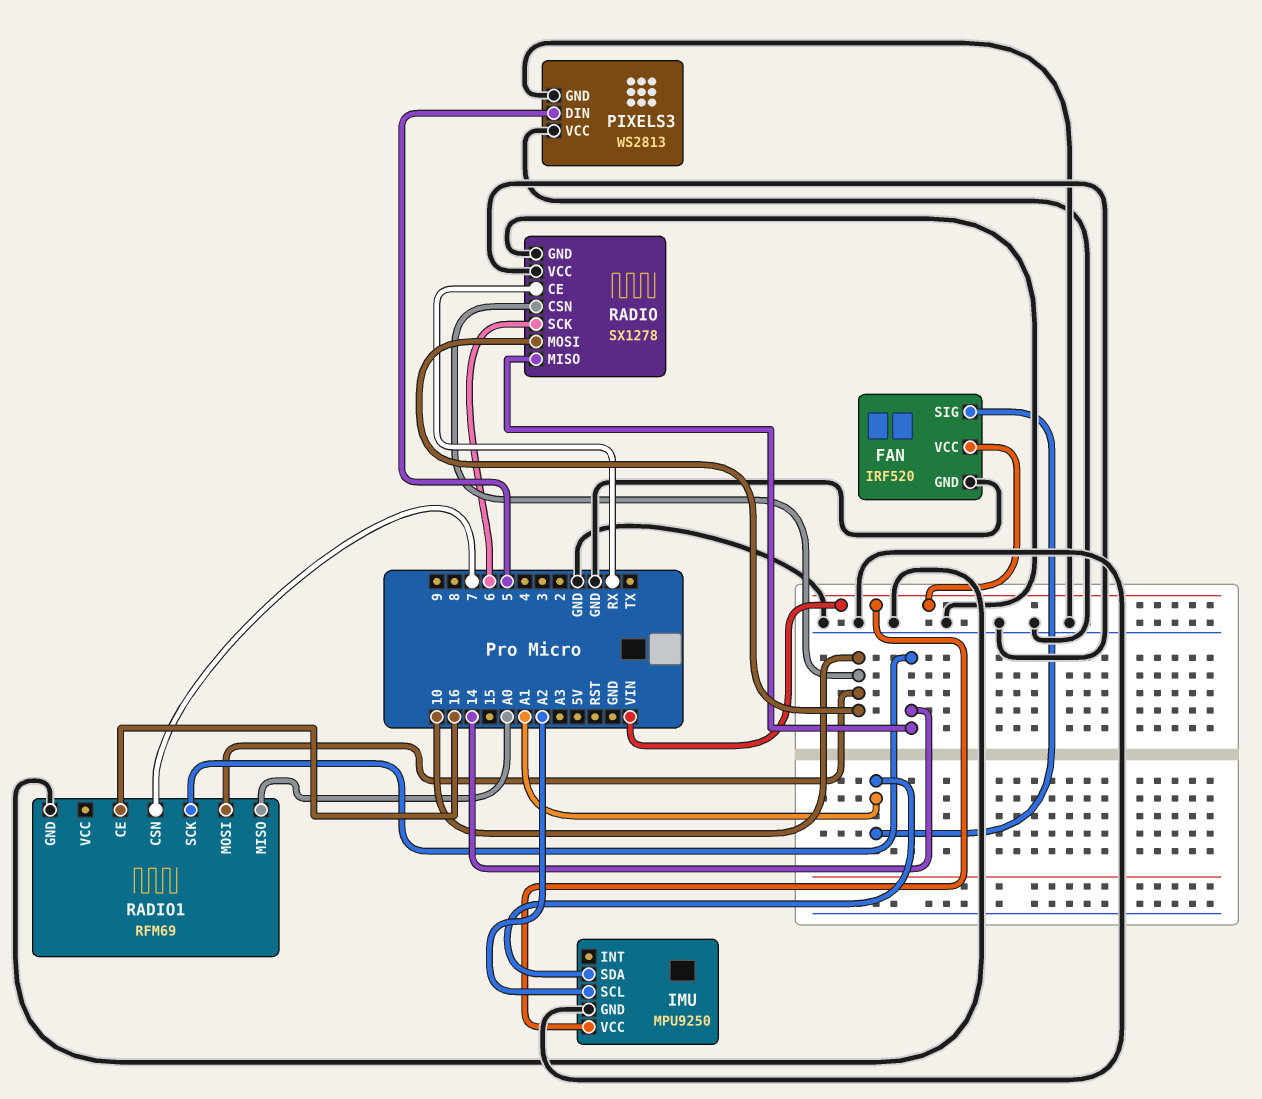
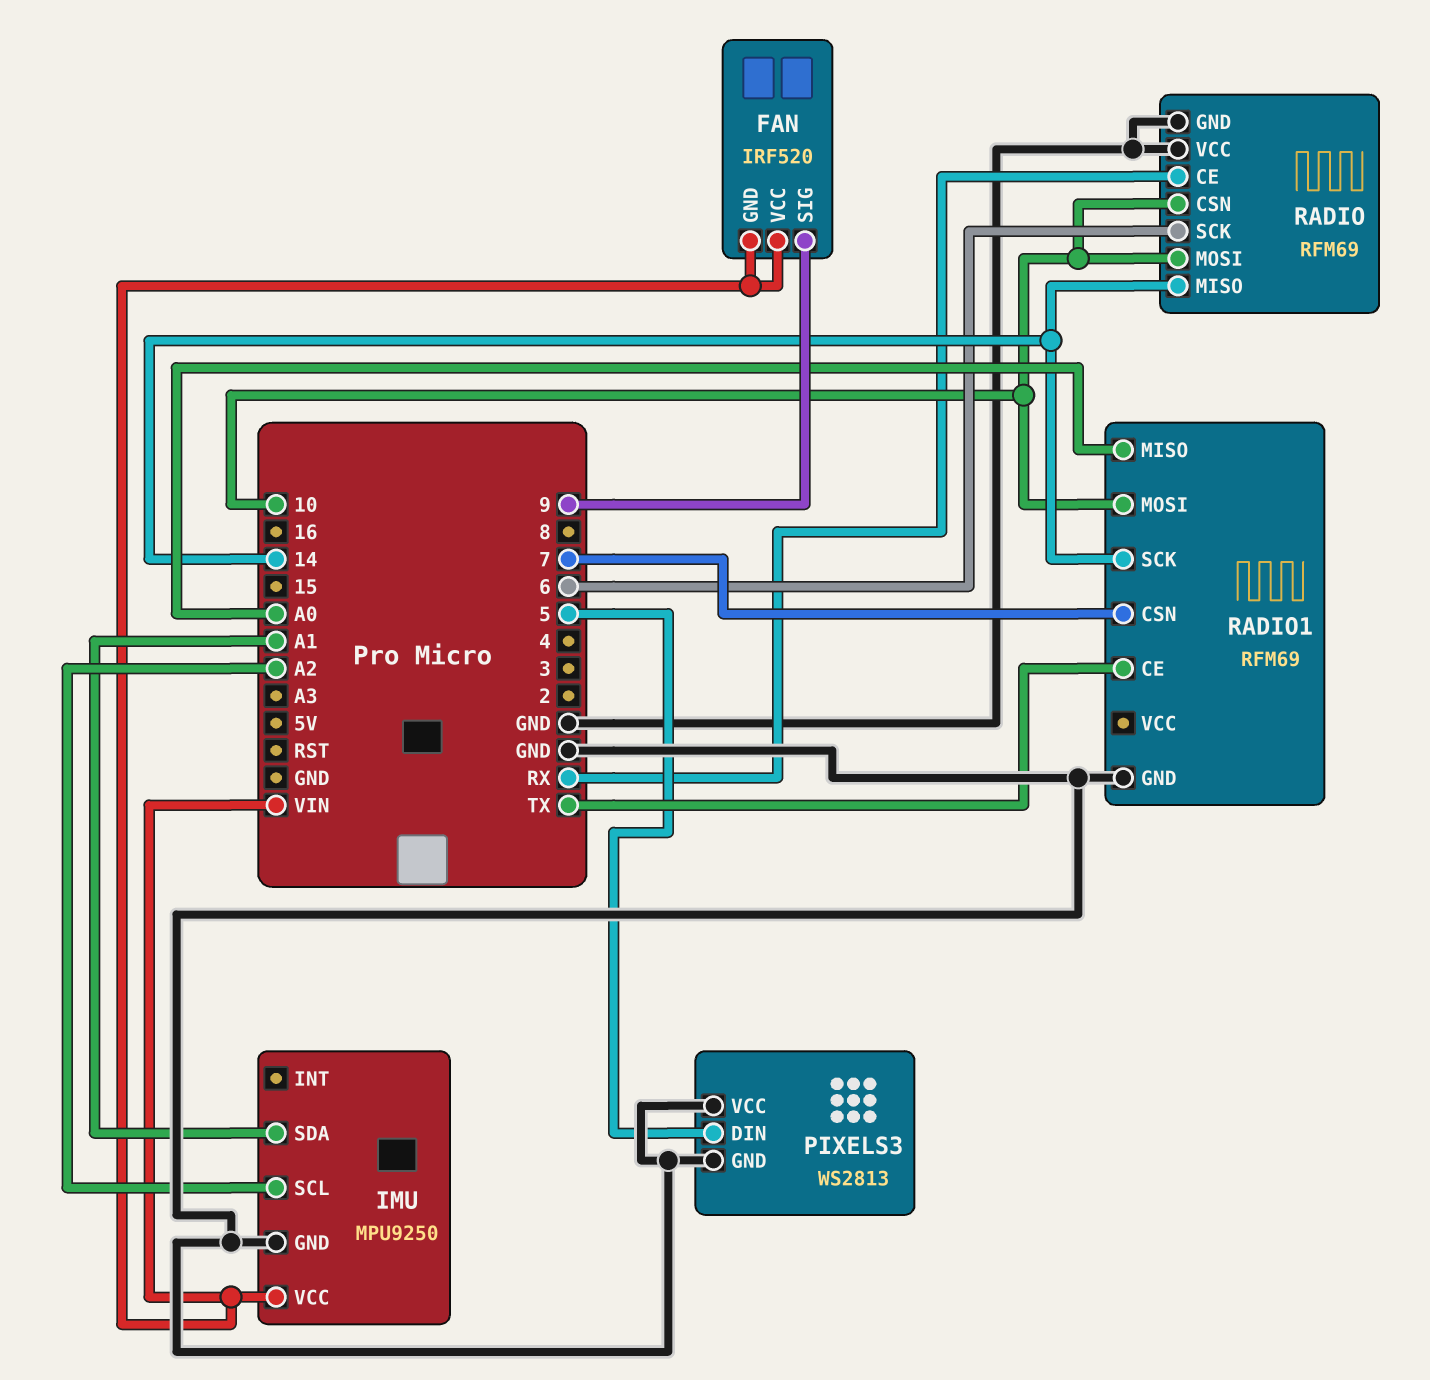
FAN pin GND: GND -> VIN
FAN pin SIG: A1 -> 9
RADIO: SX1278 -> RFM69
RADIO1 pin CE: 16 -> TX

